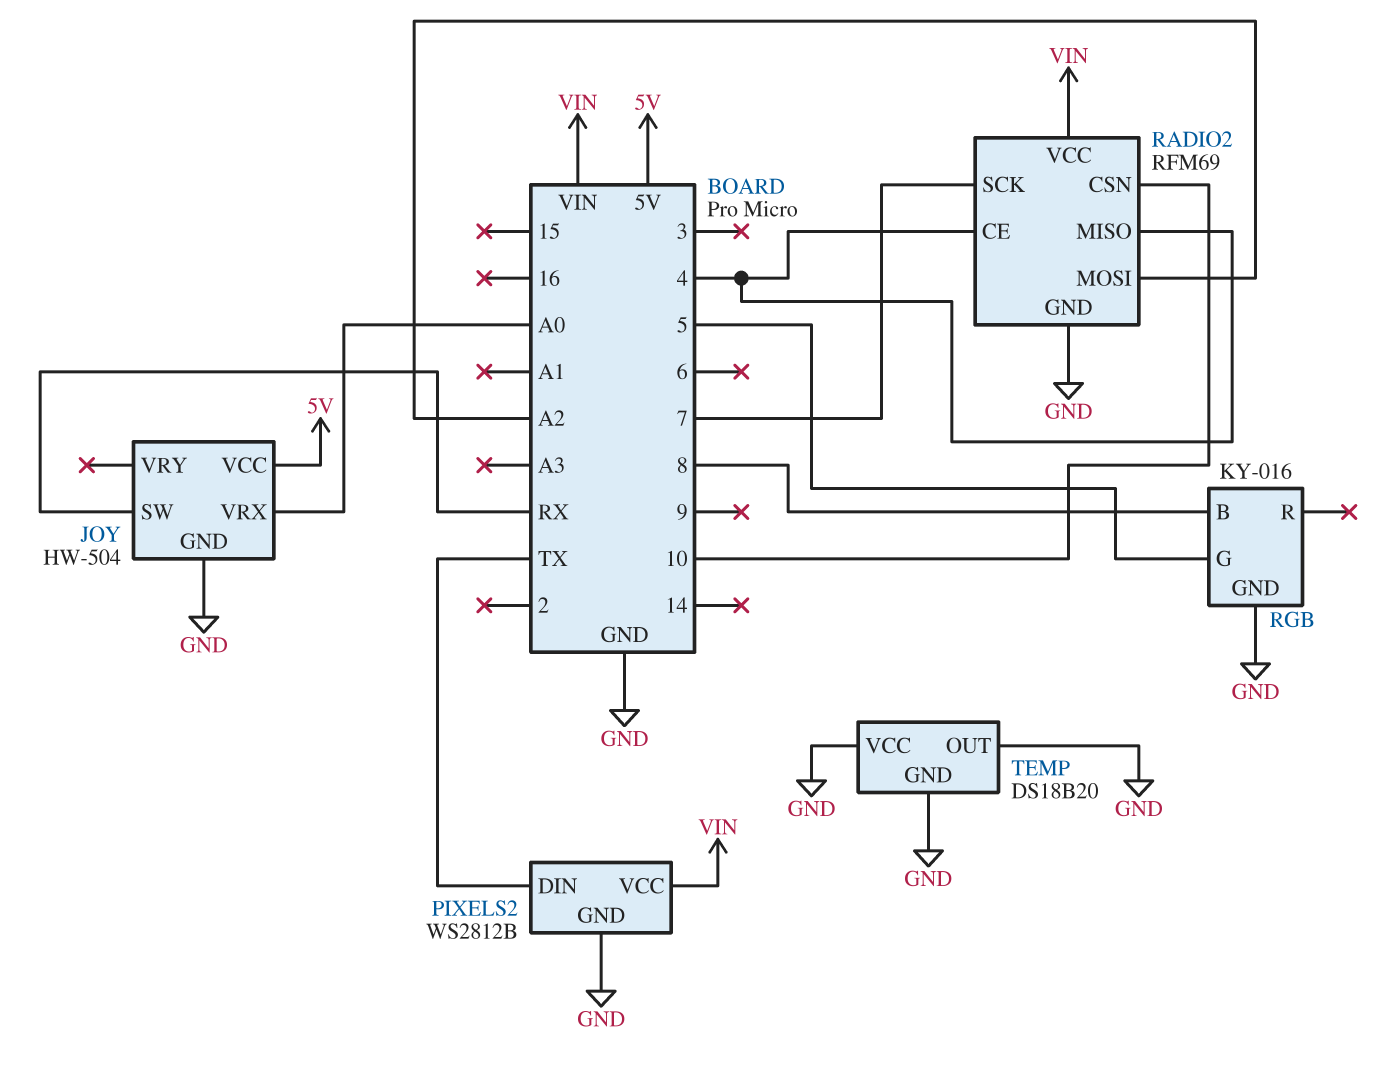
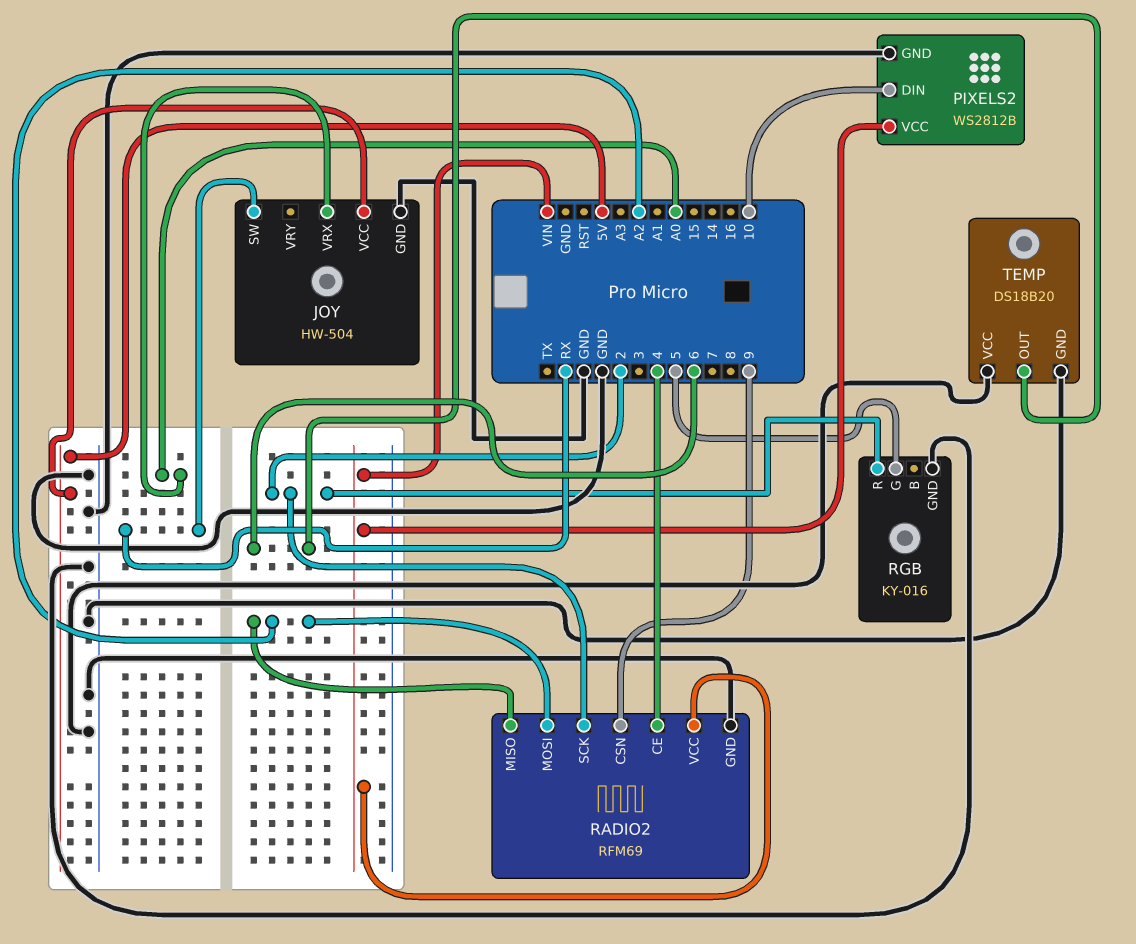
PIXELS2 pin DIN: TX -> 10
RADIO2 pin CSN: 10 -> 9
RADIO2 pin MISO: 4 -> A2
RADIO2 pin SCK: 7 -> 2
RGB pin B: 8 -> none
RGB pin R: none -> 2
TEMP pin OUT: GND -> 6

